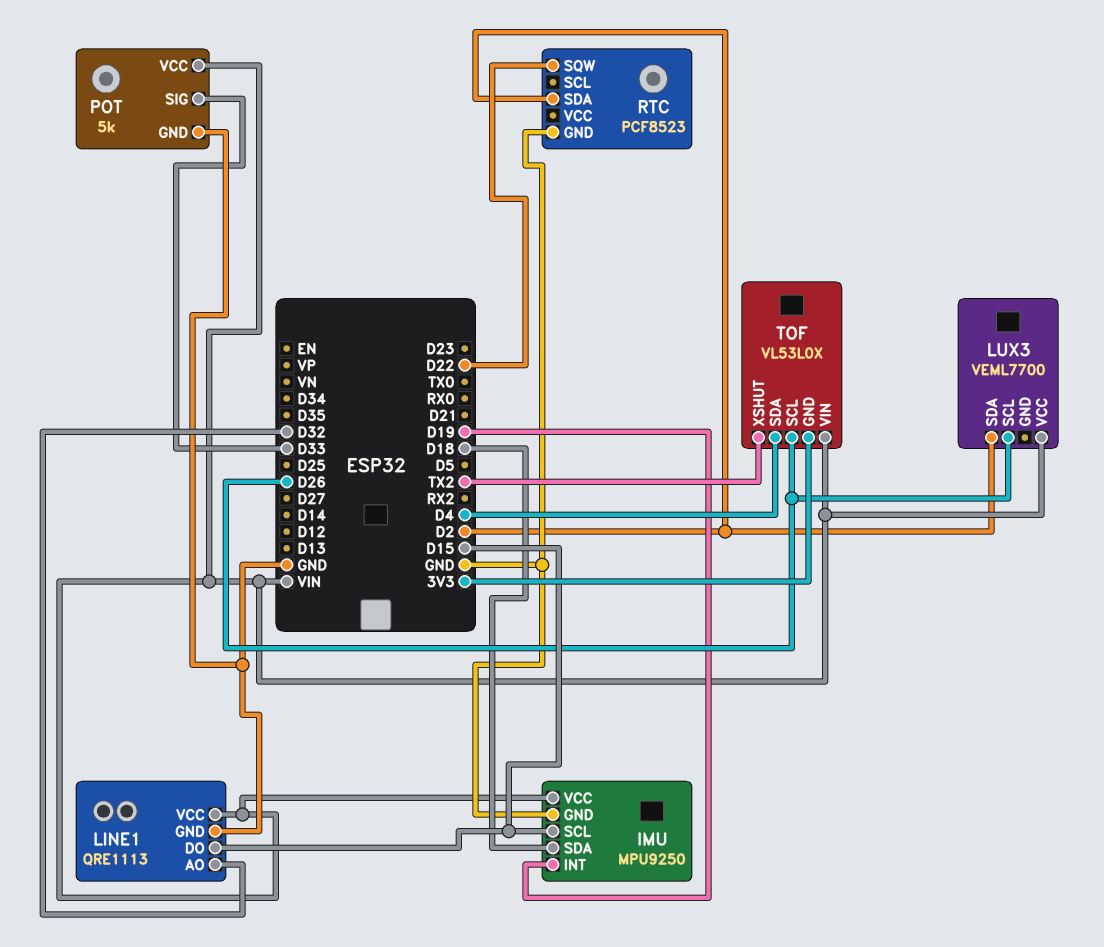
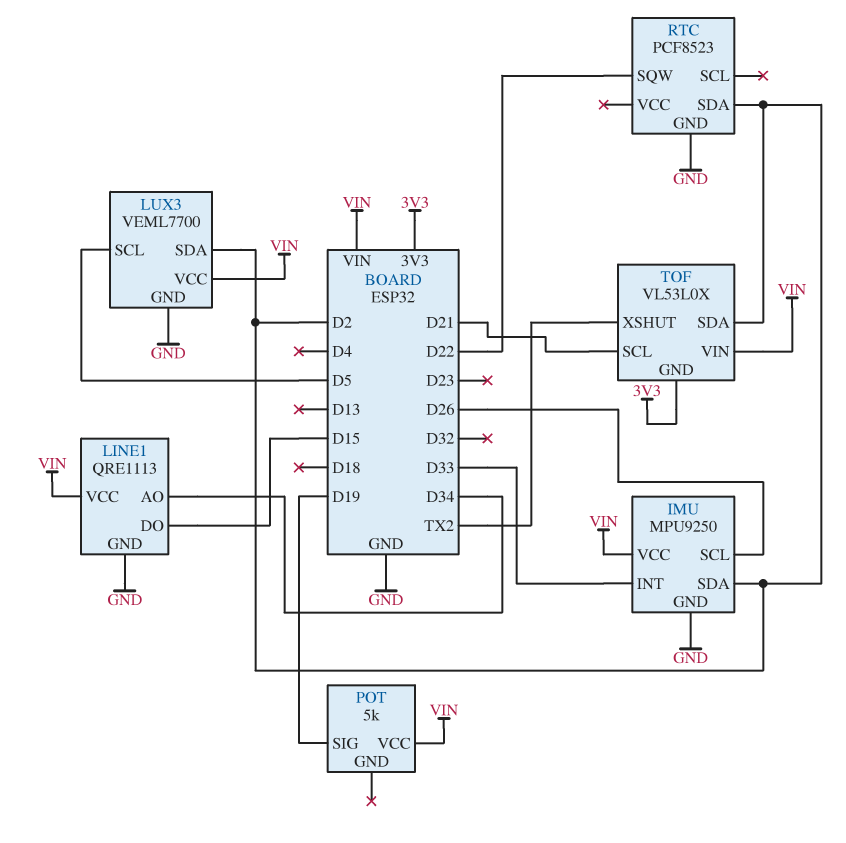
IMU pin INT: D19 -> D33
IMU pin SCL: D15 -> D26
IMU pin SDA: D18 -> D2
LINE1 pin AO: D32 -> D34
LUX3 pin GND: none -> GND
LUX3 pin SCL: D26 -> D5
POT pin GND: GND -> none
POT pin SIG: D33 -> D19
TOF pin SCL: D26 -> D21
TOF pin SDA: D4 -> D2

